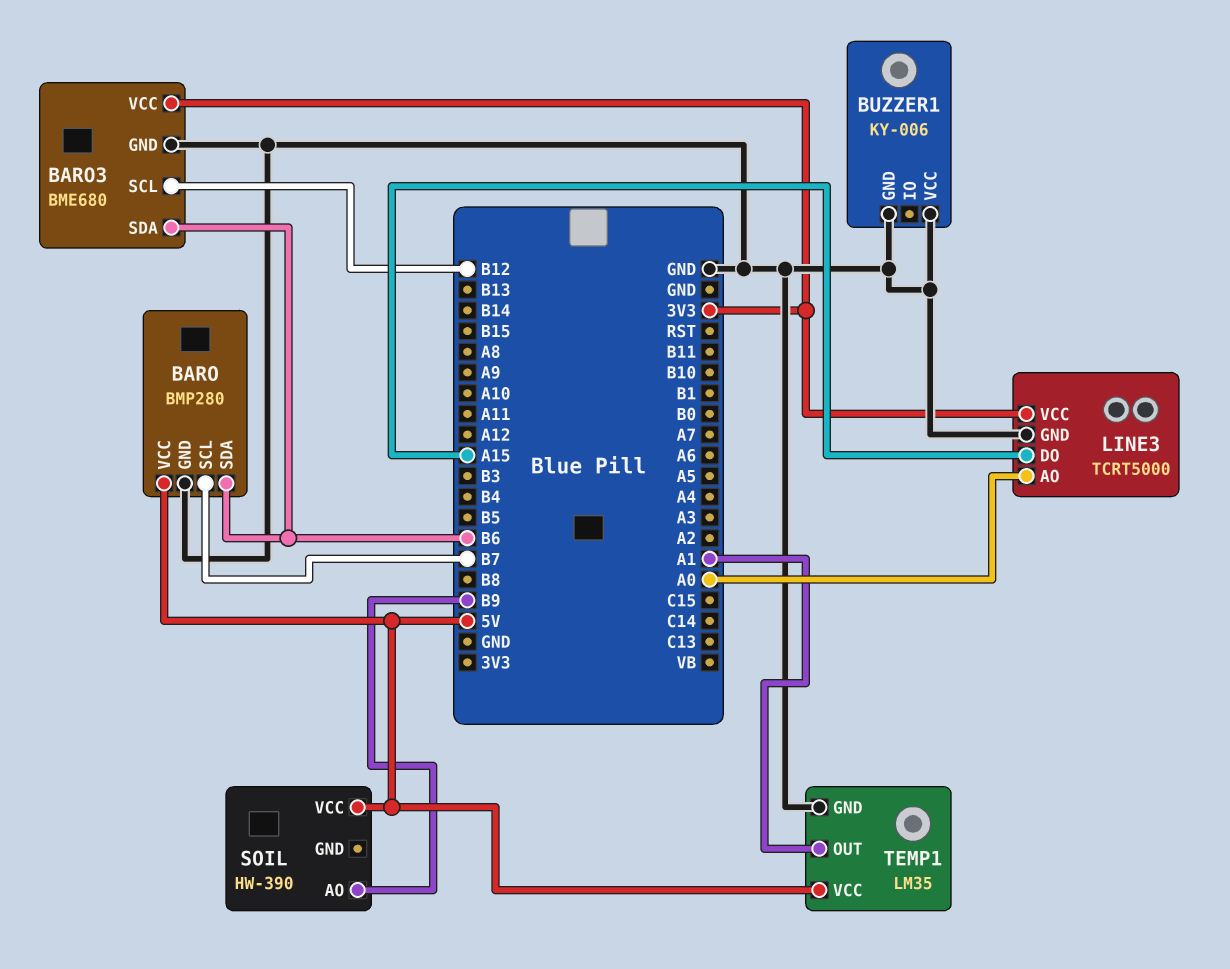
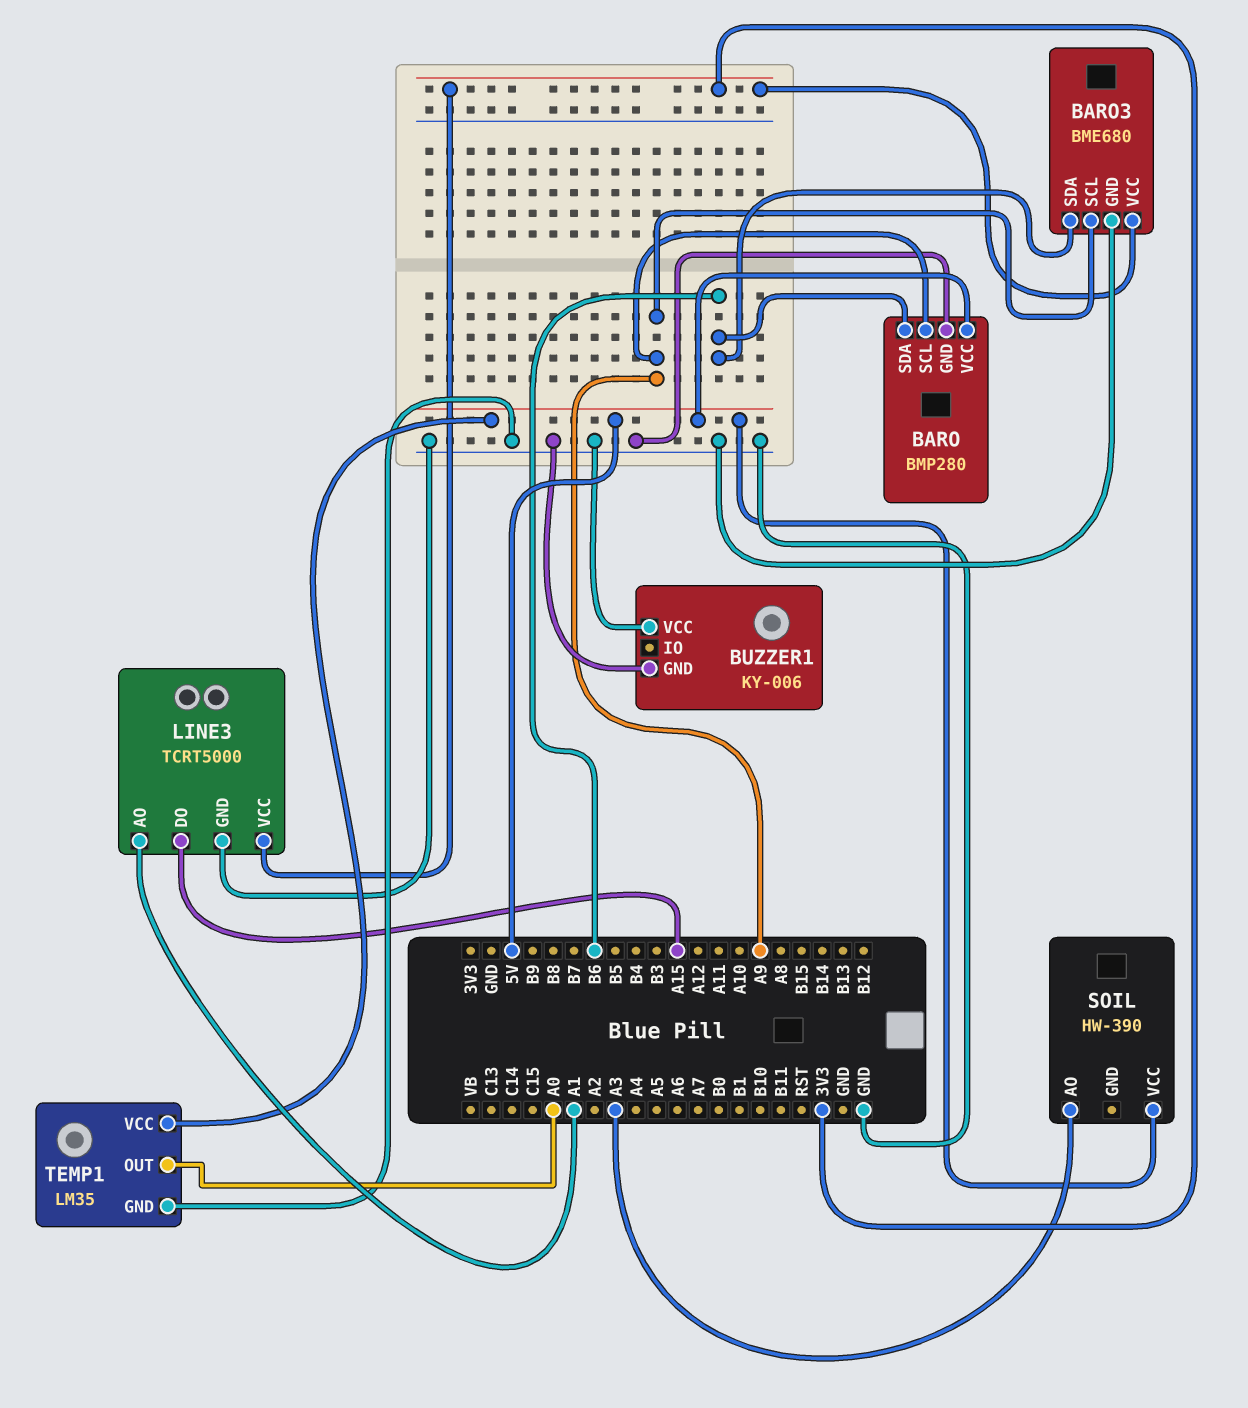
BARO pin SCL: B7 -> A9
BARO3 pin SCL: B12 -> A9
LINE3 pin AO: A0 -> A1
SOIL pin AO: B9 -> A3
TEMP1 pin OUT: A1 -> A0

